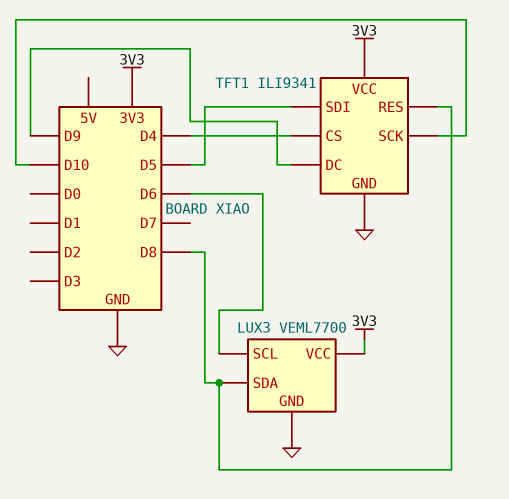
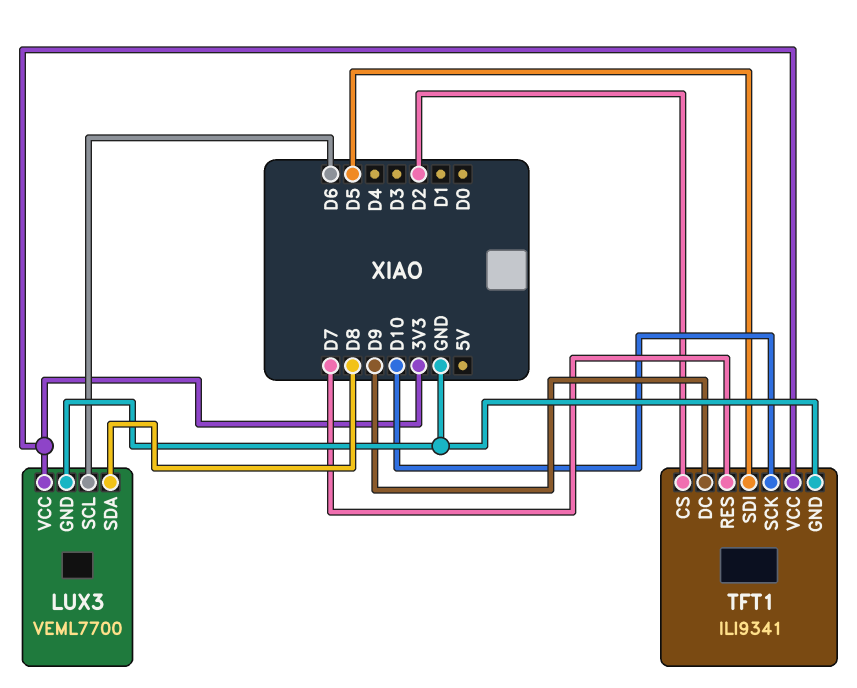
TFT1 pin CS: D4 -> D2
TFT1 pin RES: D8 -> D7

